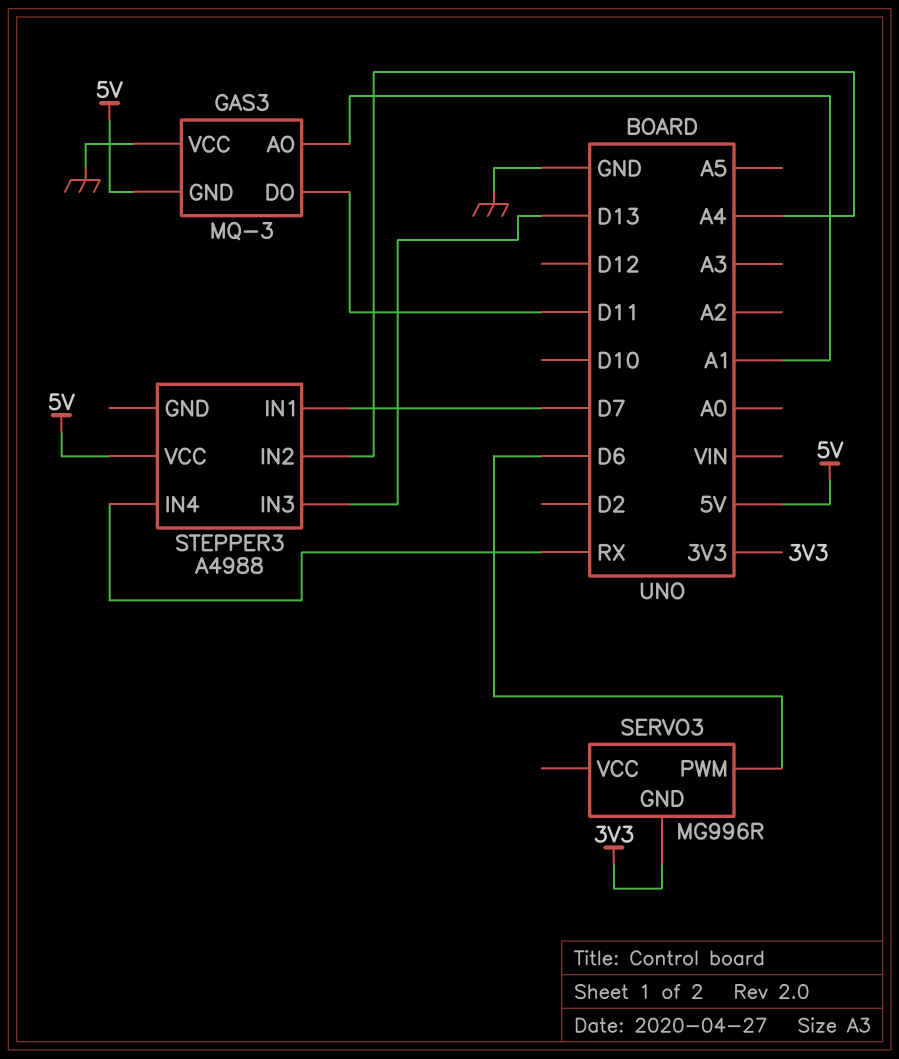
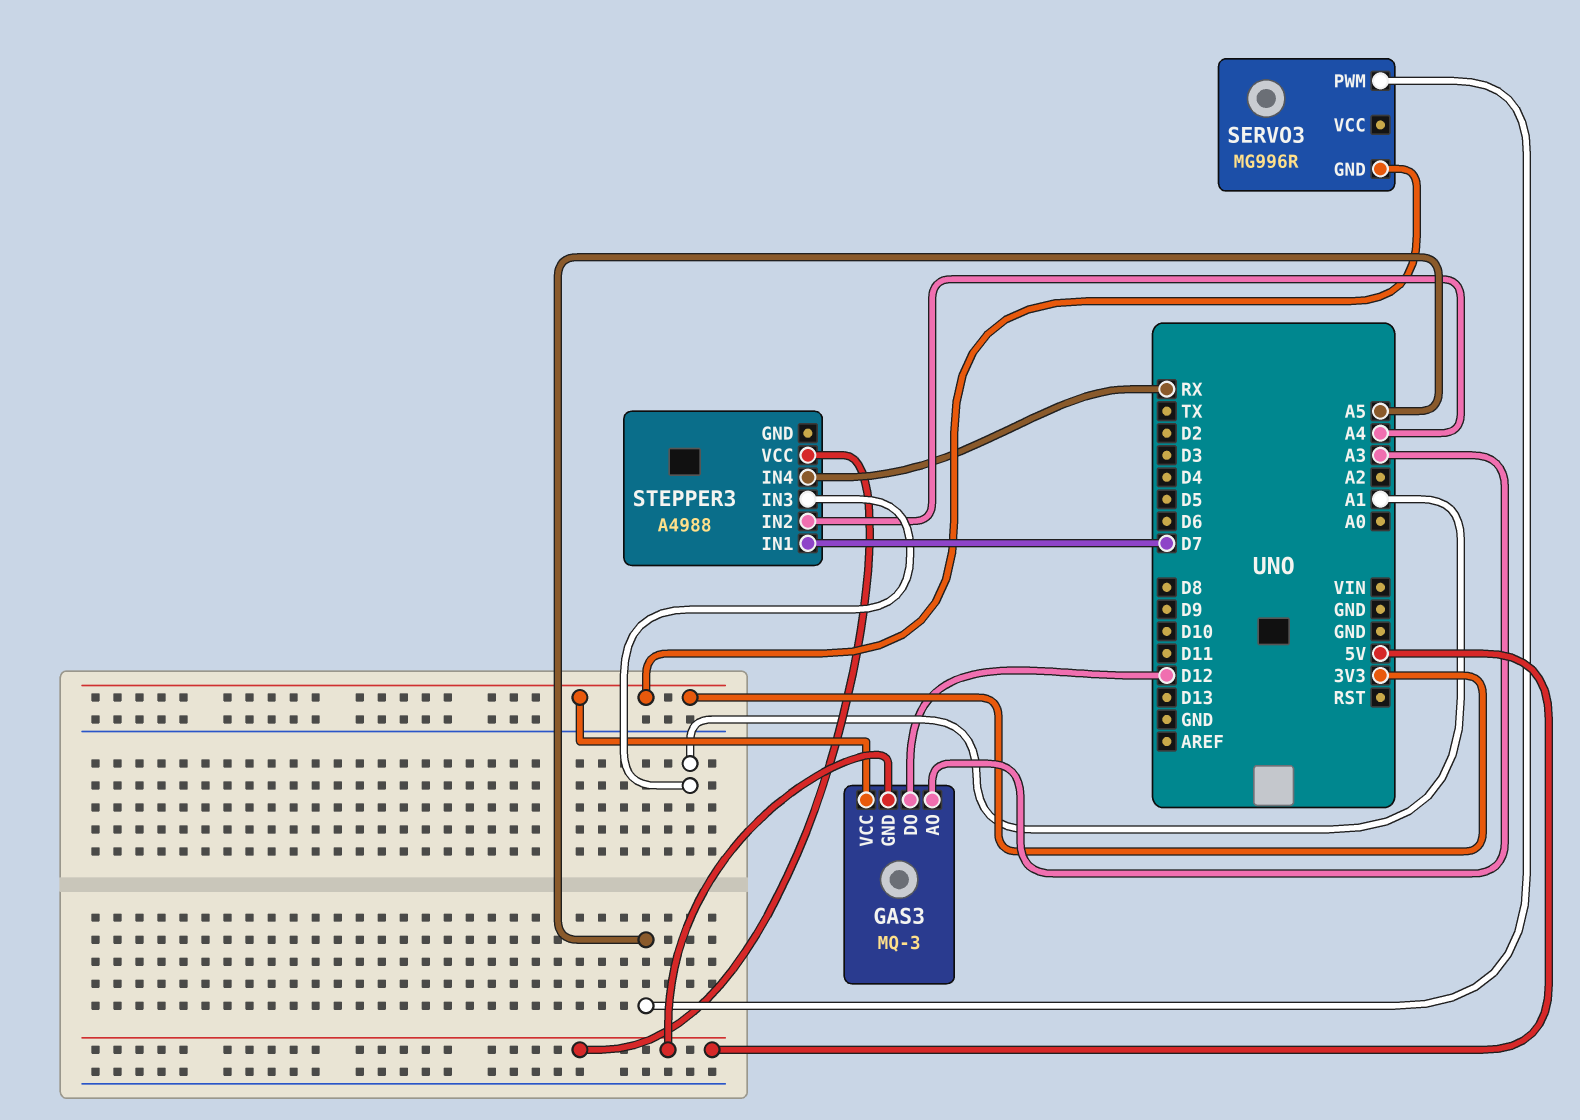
GAS3 pin AO: A1 -> A3
GAS3 pin DO: D11 -> D12
GAS3 pin VCC: GND -> 3V3
SERVO3 pin PWM: D6 -> A5
STEPPER3 pin IN3: D13 -> A1

